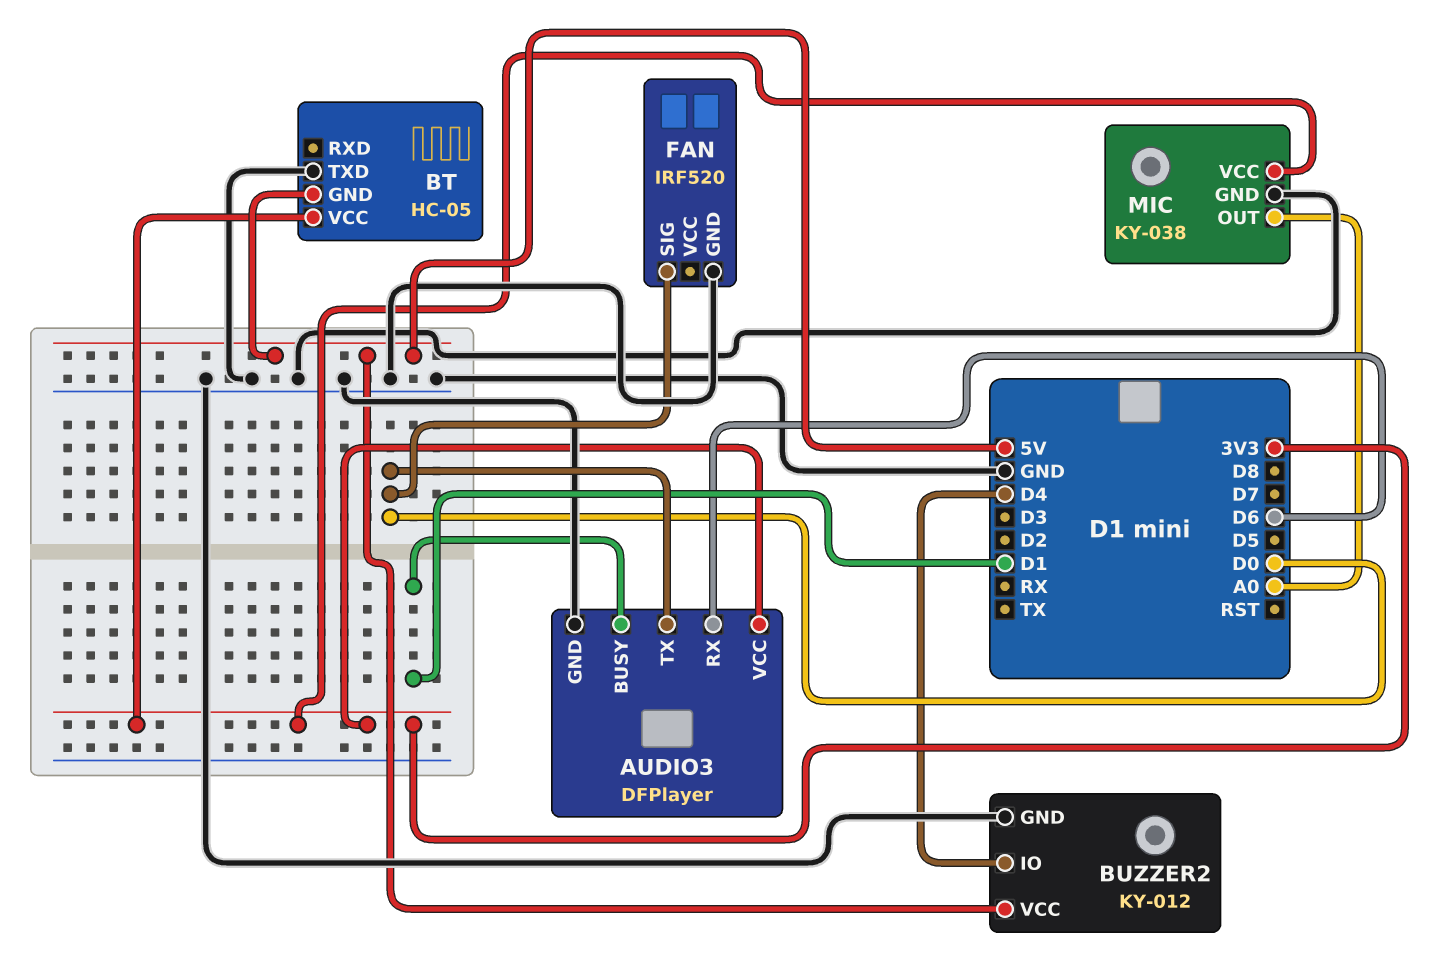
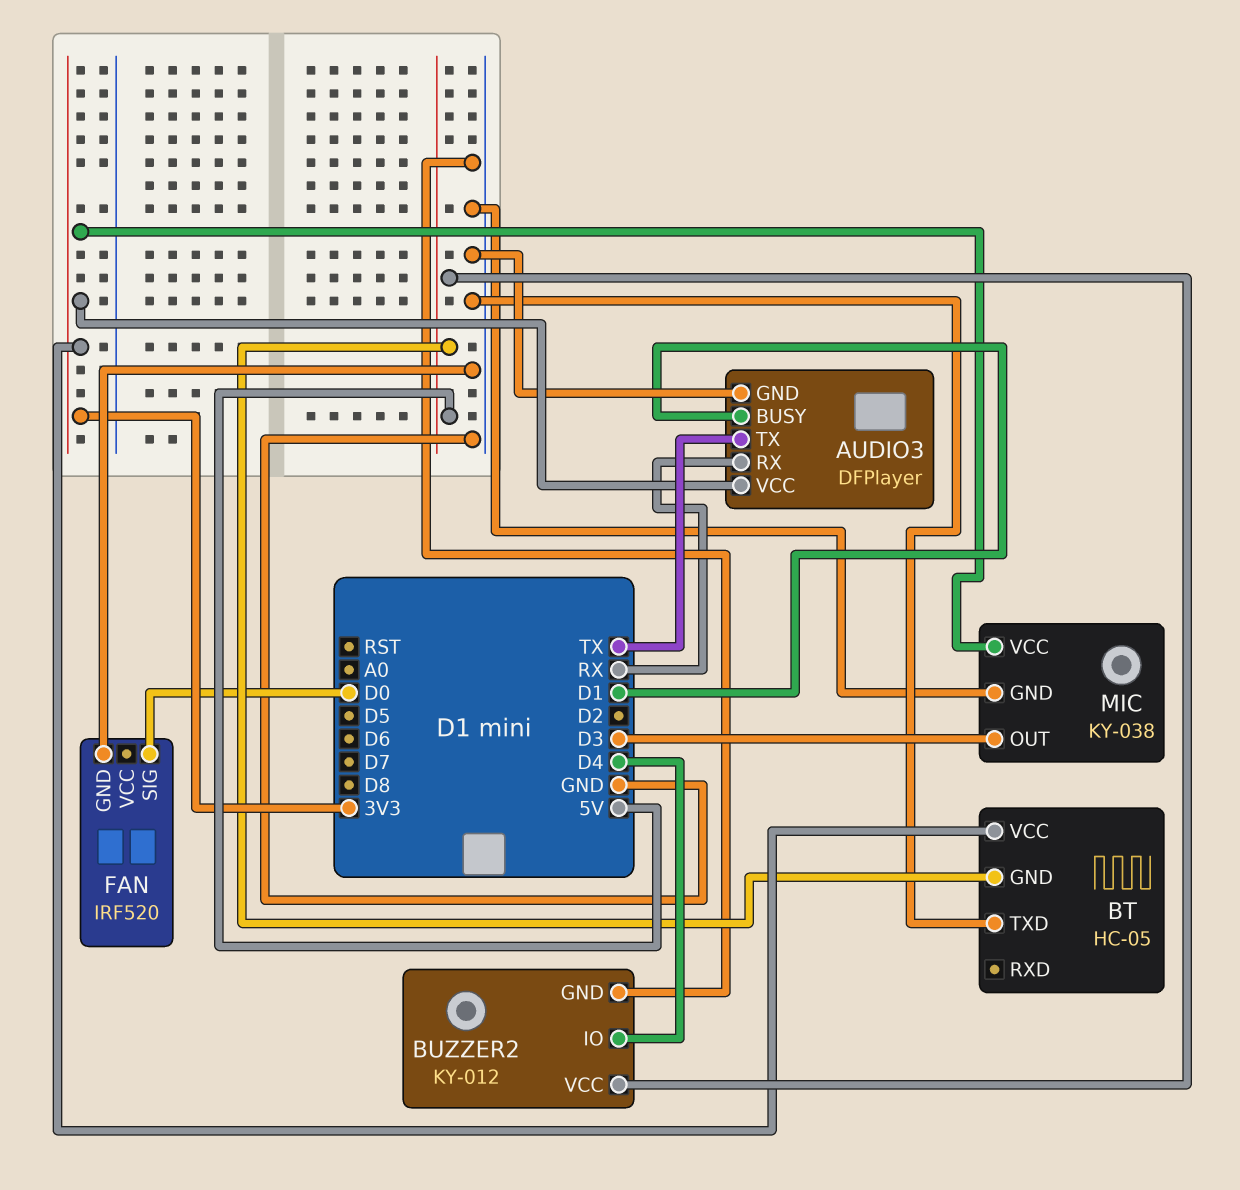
AUDIO3 pin RX: D6 -> RX
AUDIO3 pin TX: D0 -> TX
MIC pin OUT: A0 -> D3

